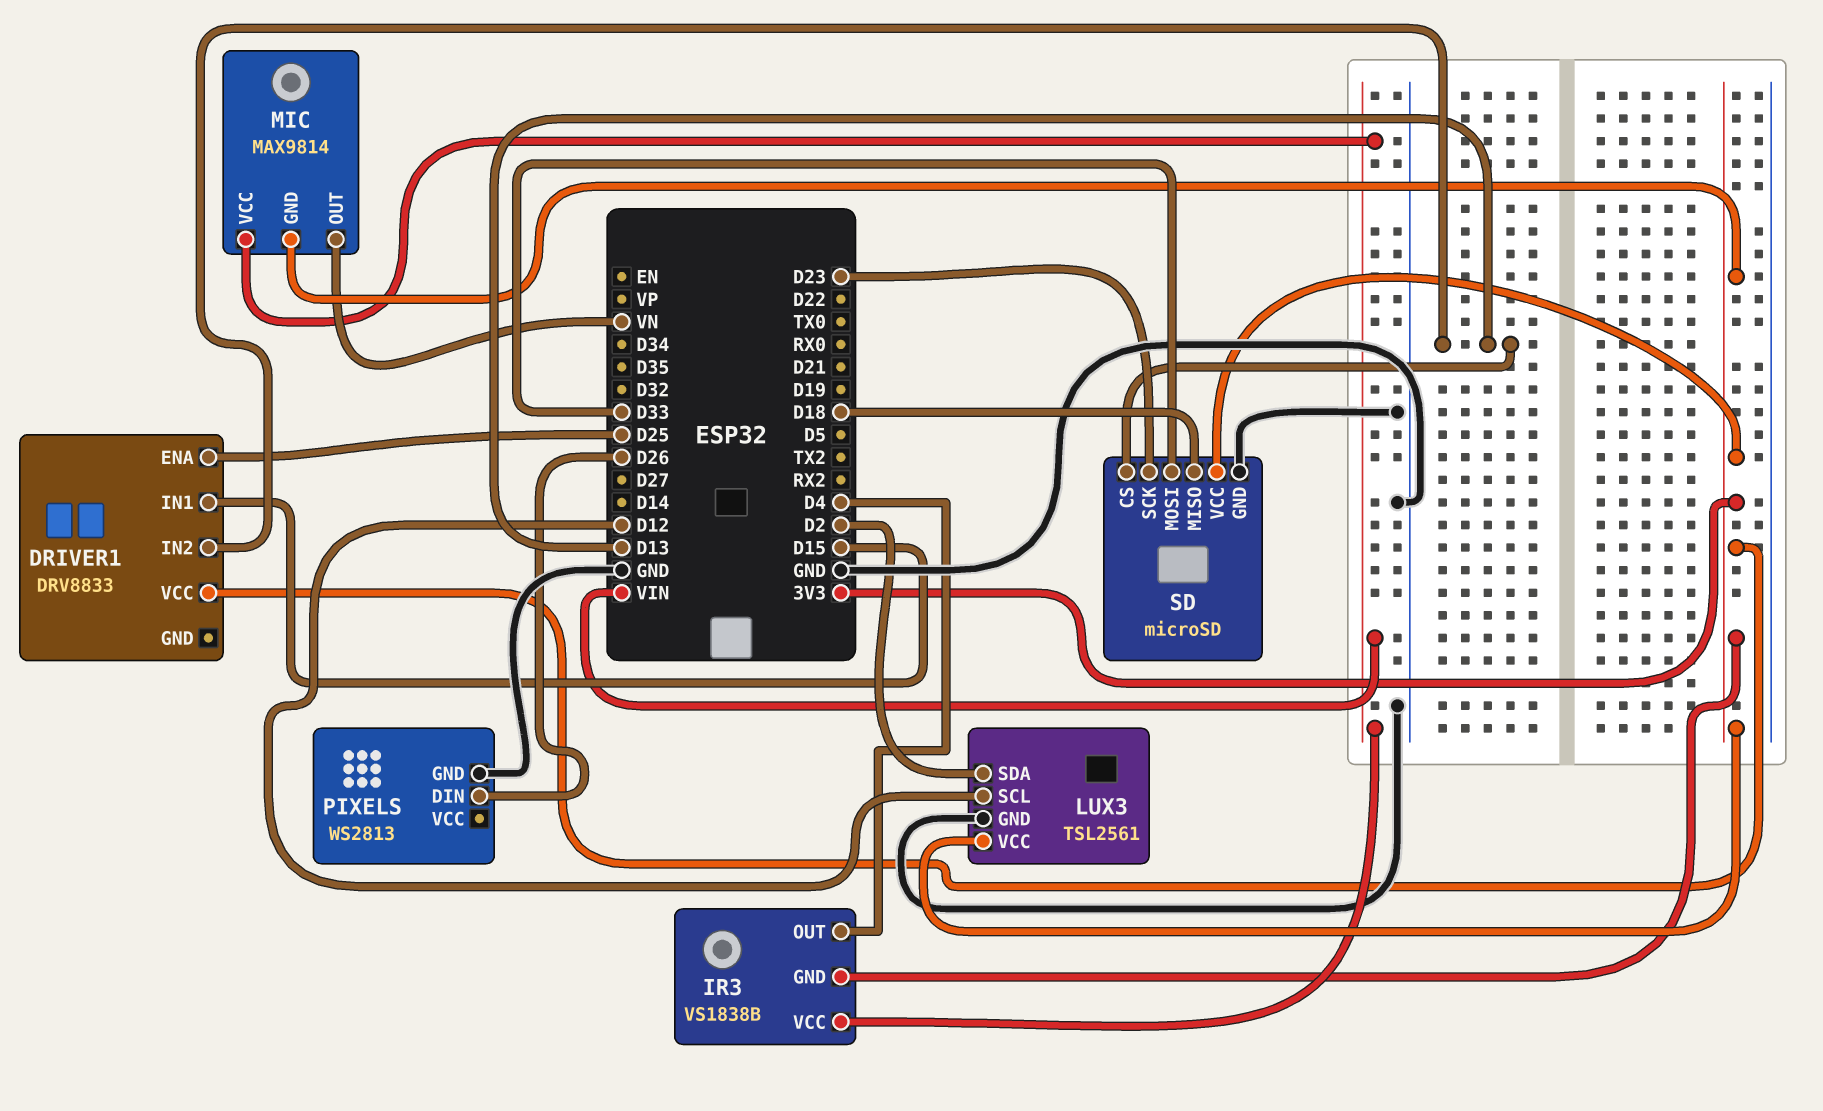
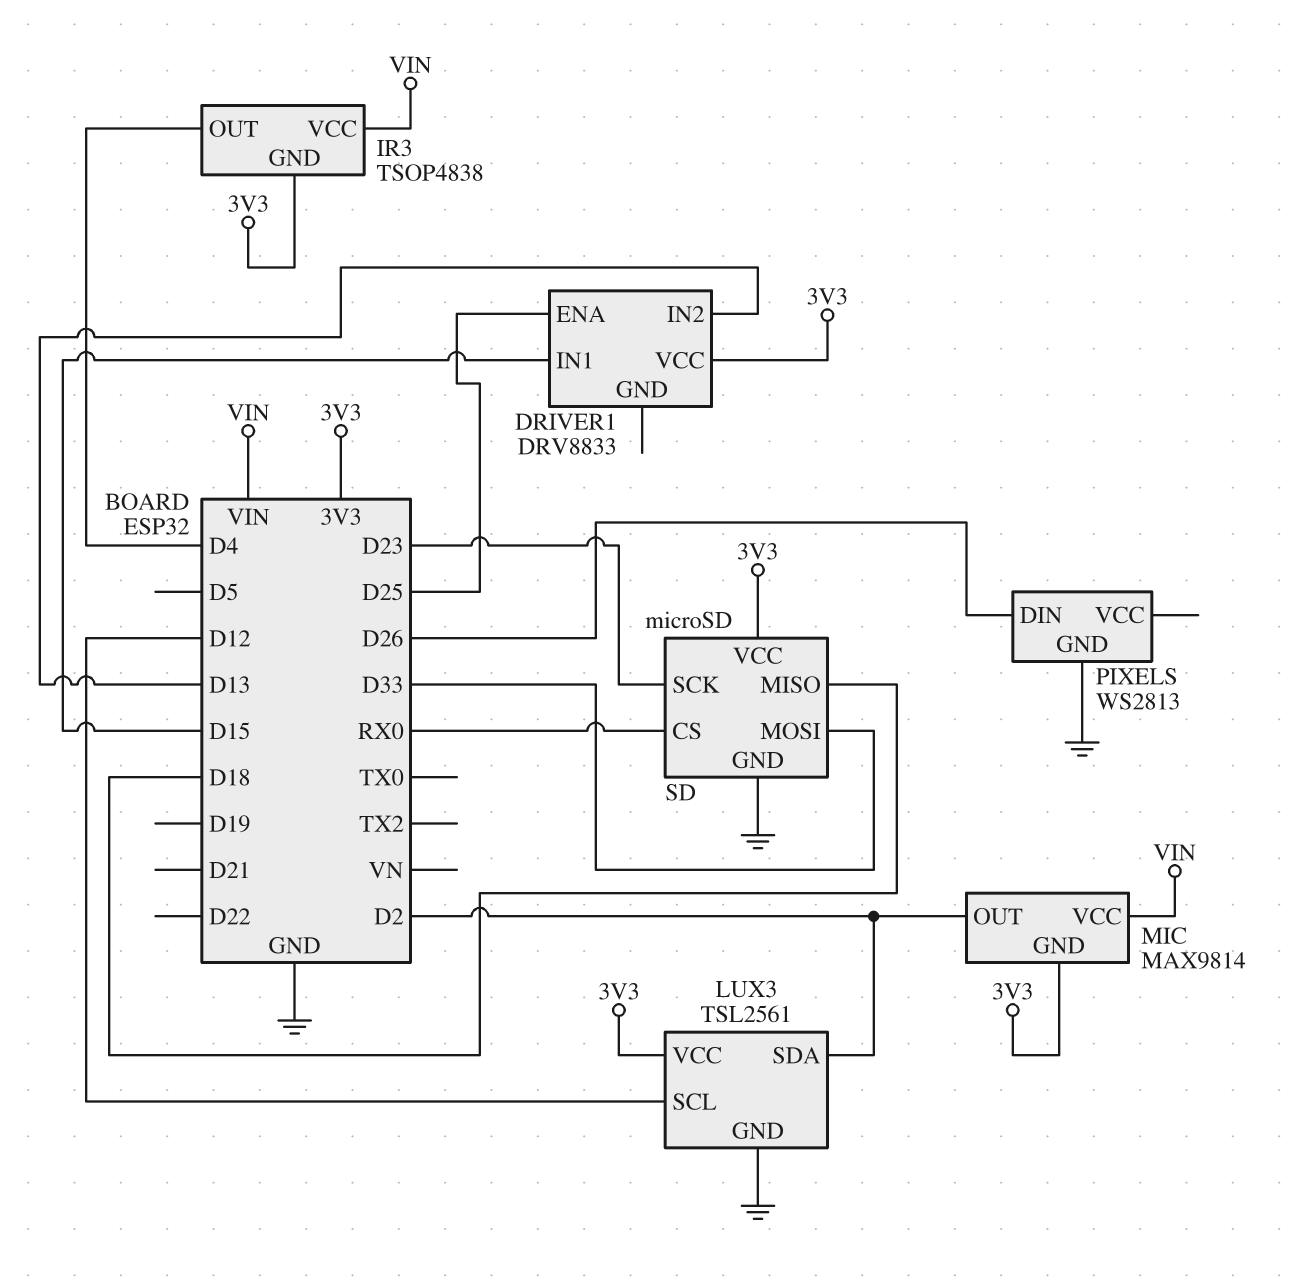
IR3: VS1838B -> TSOP4838
MIC pin OUT: VN -> D2
SD pin CS: D13 -> RX0

